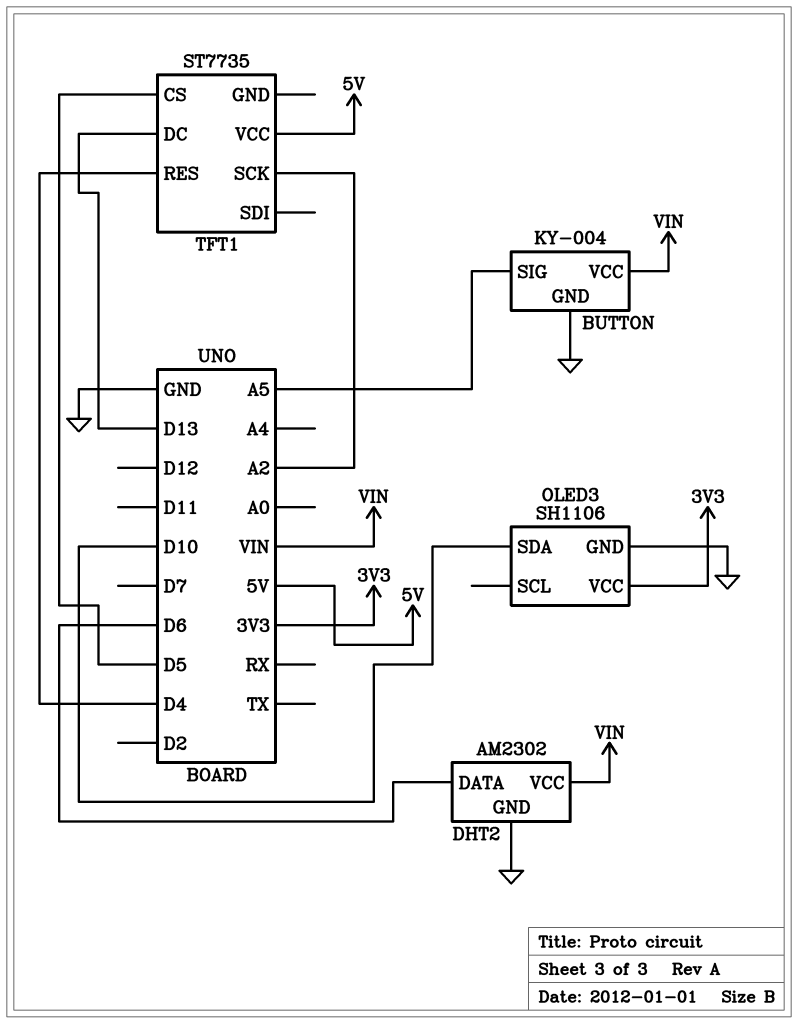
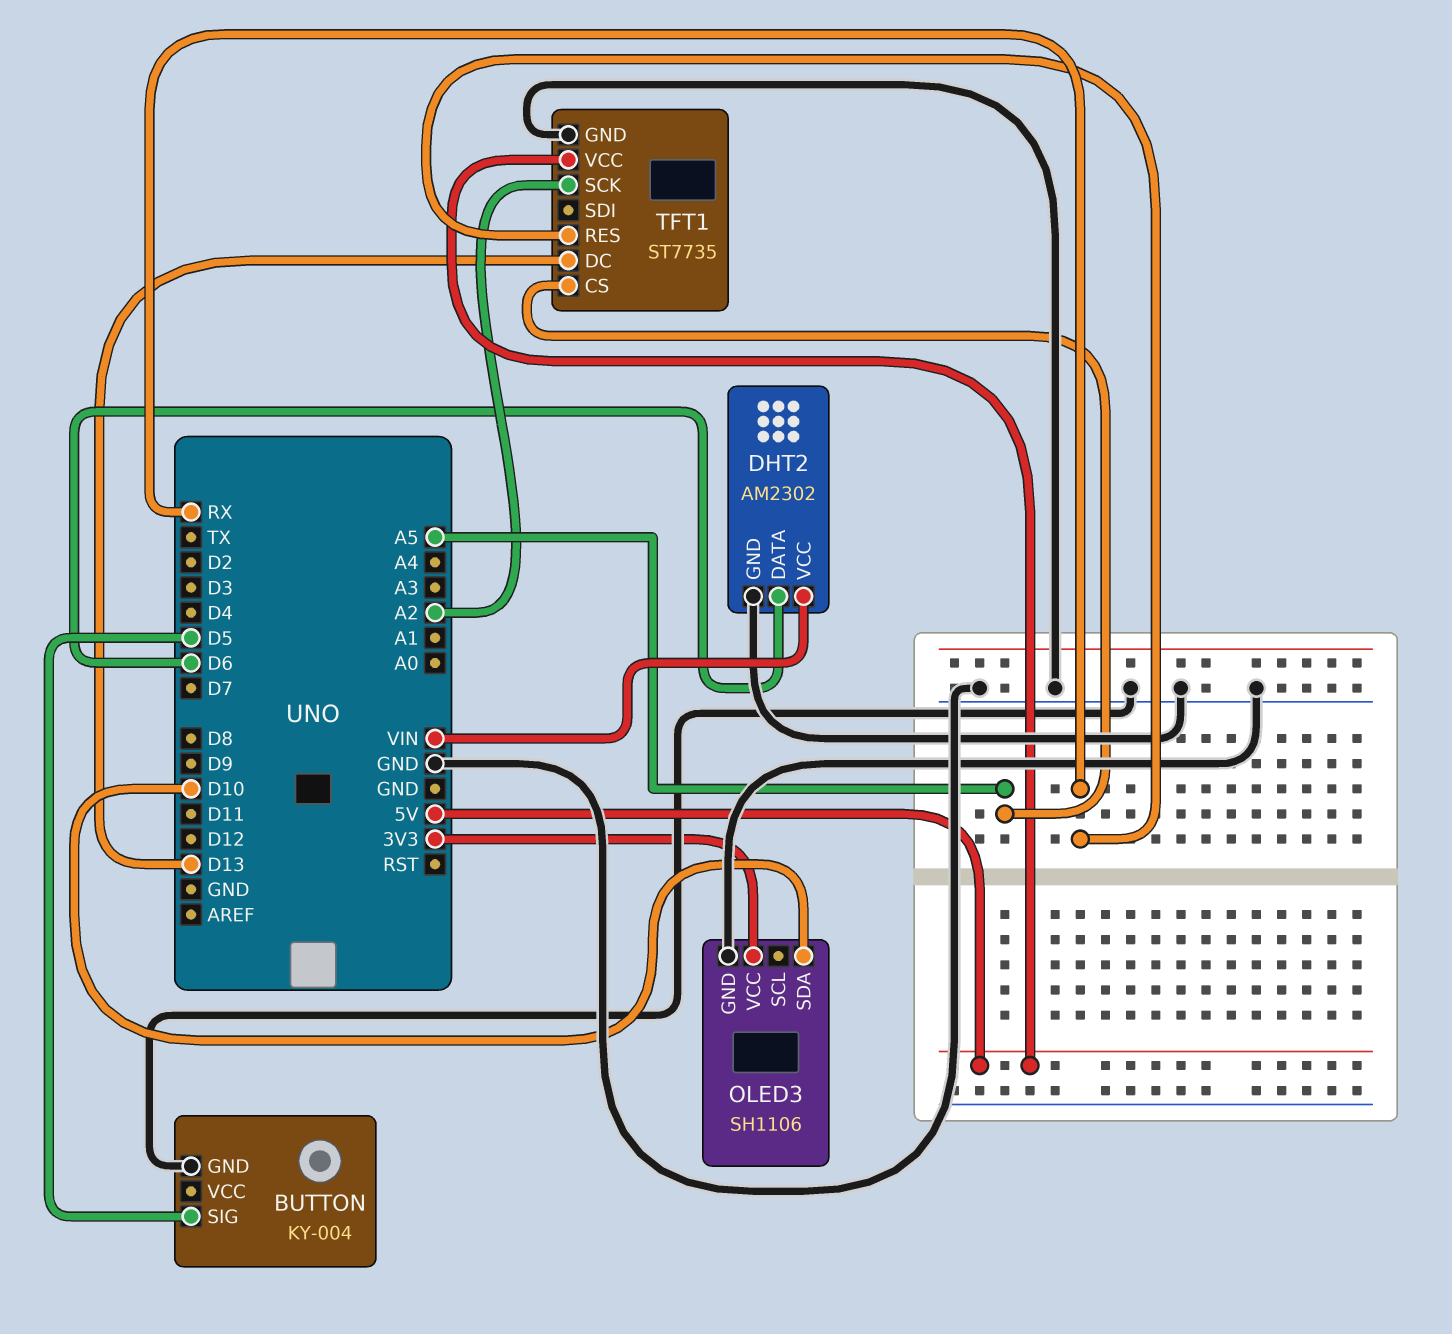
BUTTON pin SIG: A5 -> D5
BUTTON pin VCC: VIN -> none
TFT1 pin CS: D5 -> A5
TFT1 pin GND: none -> GND
TFT1 pin RES: D4 -> RX

